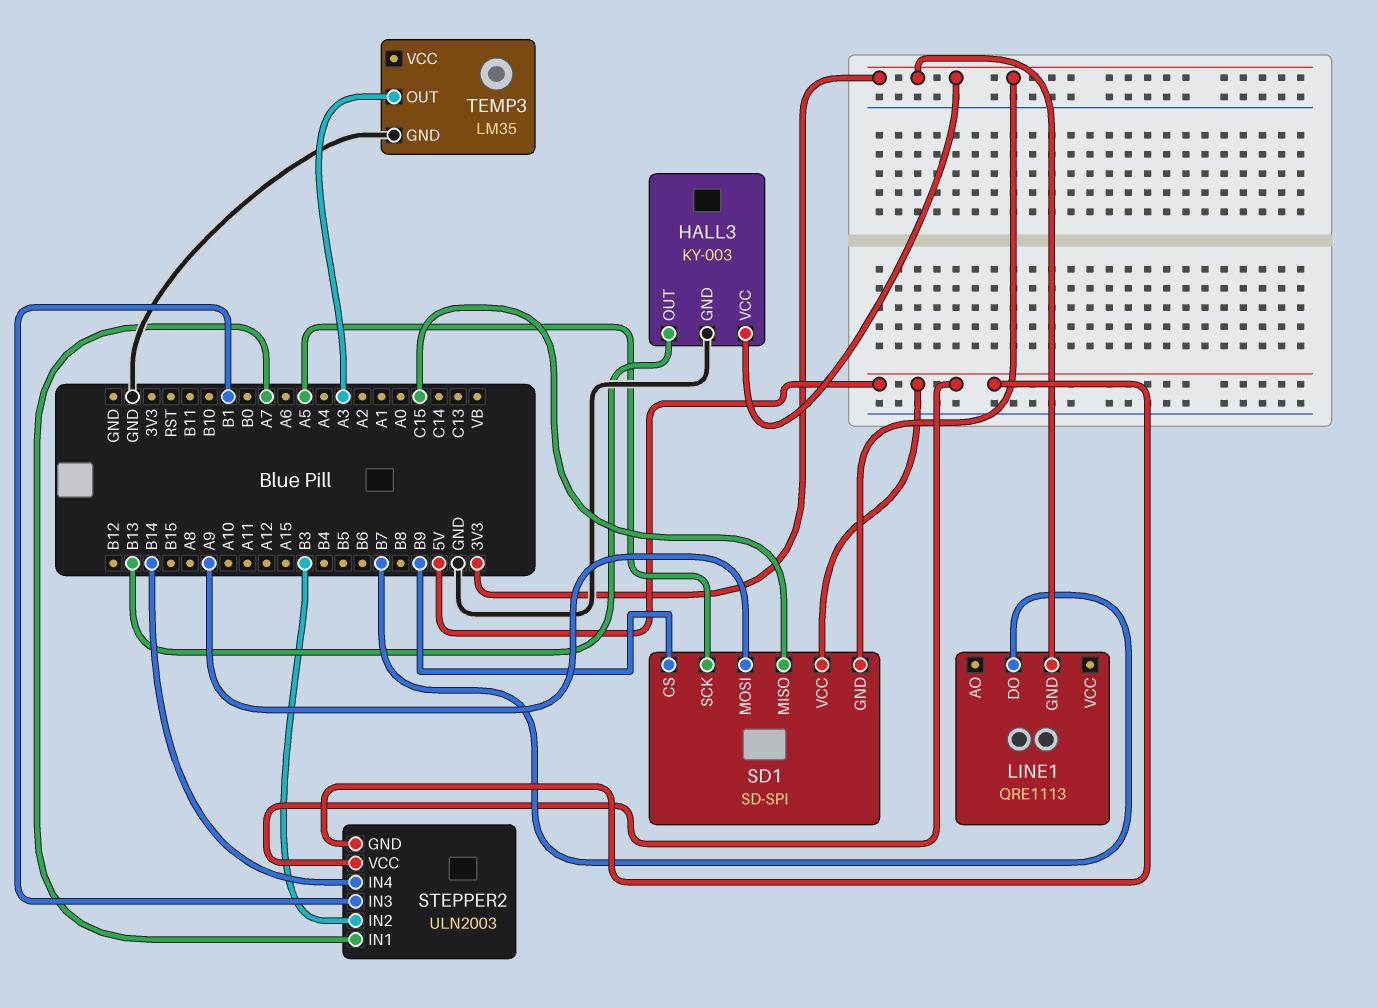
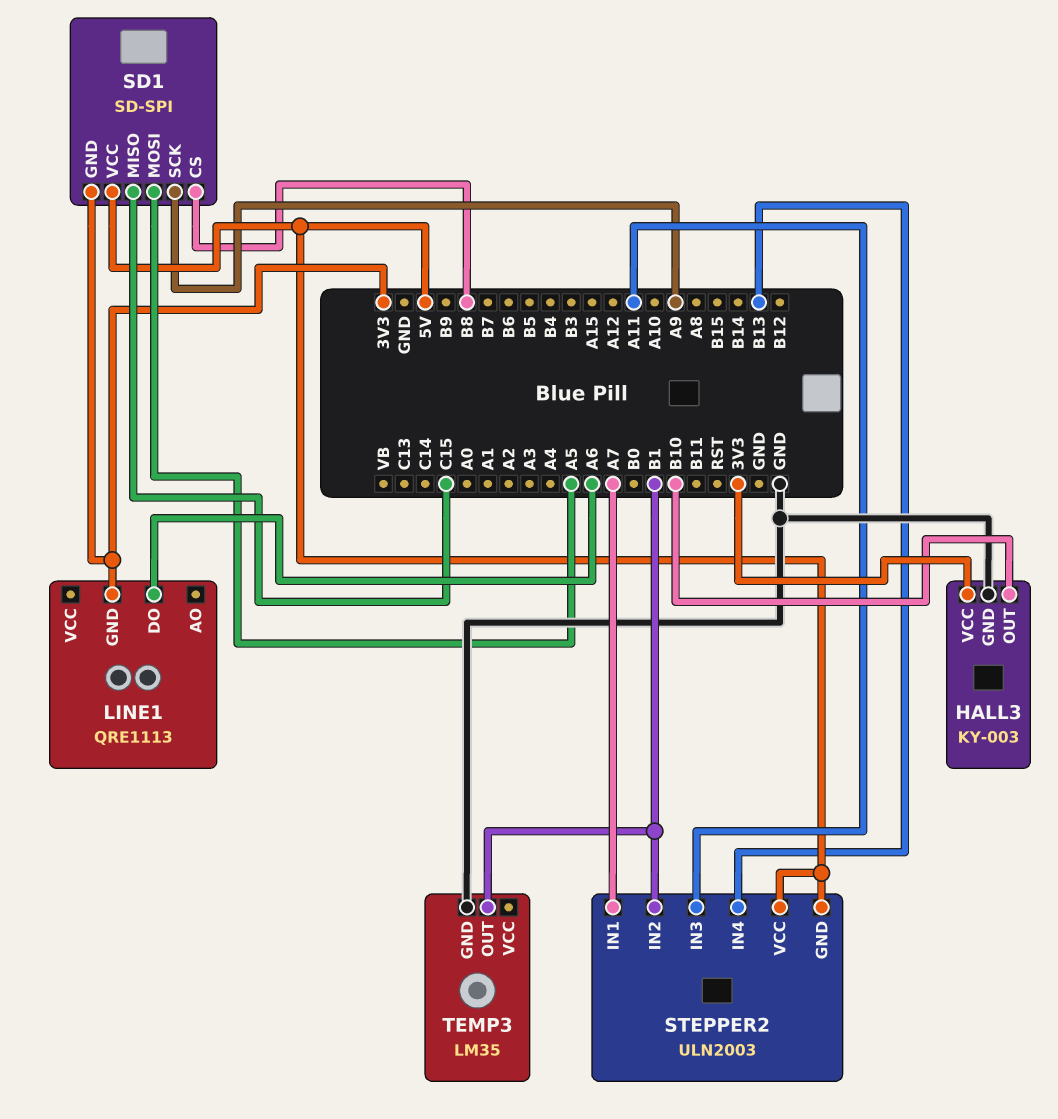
HALL3 pin OUT: B13 -> B10
LINE1 pin DO: B7 -> A6
SD1 pin CS: B9 -> B8
SD1 pin MOSI: A9 -> A5
SD1 pin SCK: A5 -> A9
STEPPER2 pin IN2: B3 -> B1
STEPPER2 pin IN3: B1 -> A11
STEPPER2 pin IN4: B14 -> B13
TEMP3 pin OUT: A3 -> B1

